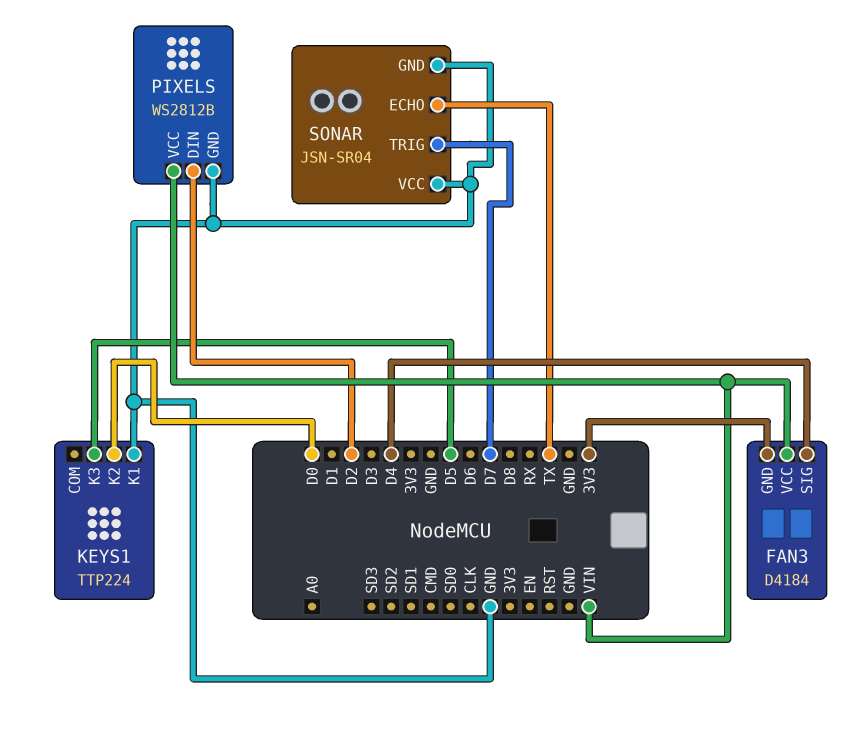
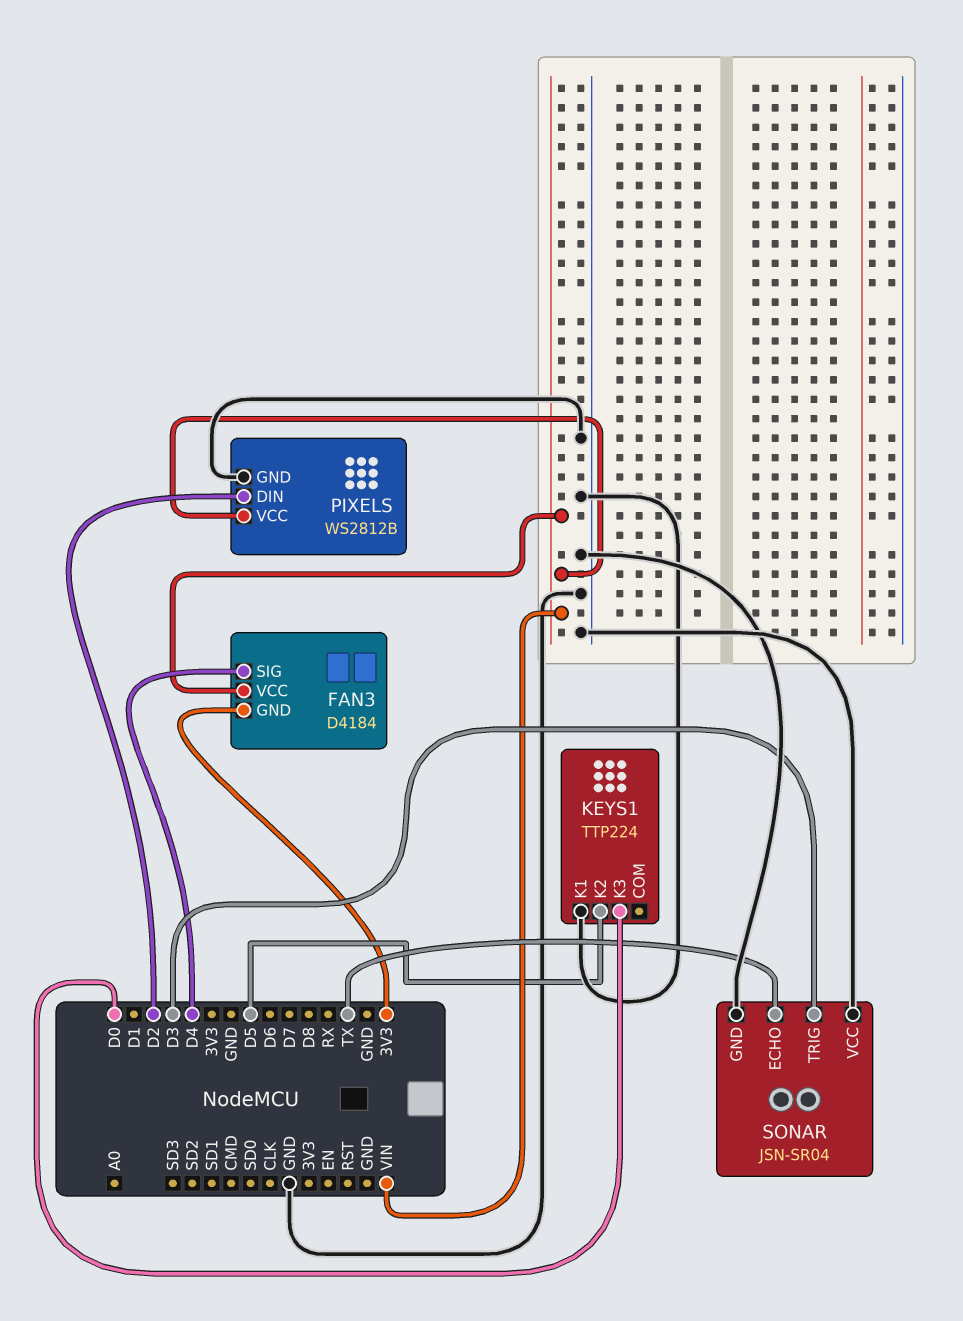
KEYS1 pin K2: D0 -> D5
KEYS1 pin K3: D5 -> D0
SONAR pin TRIG: D7 -> D3

